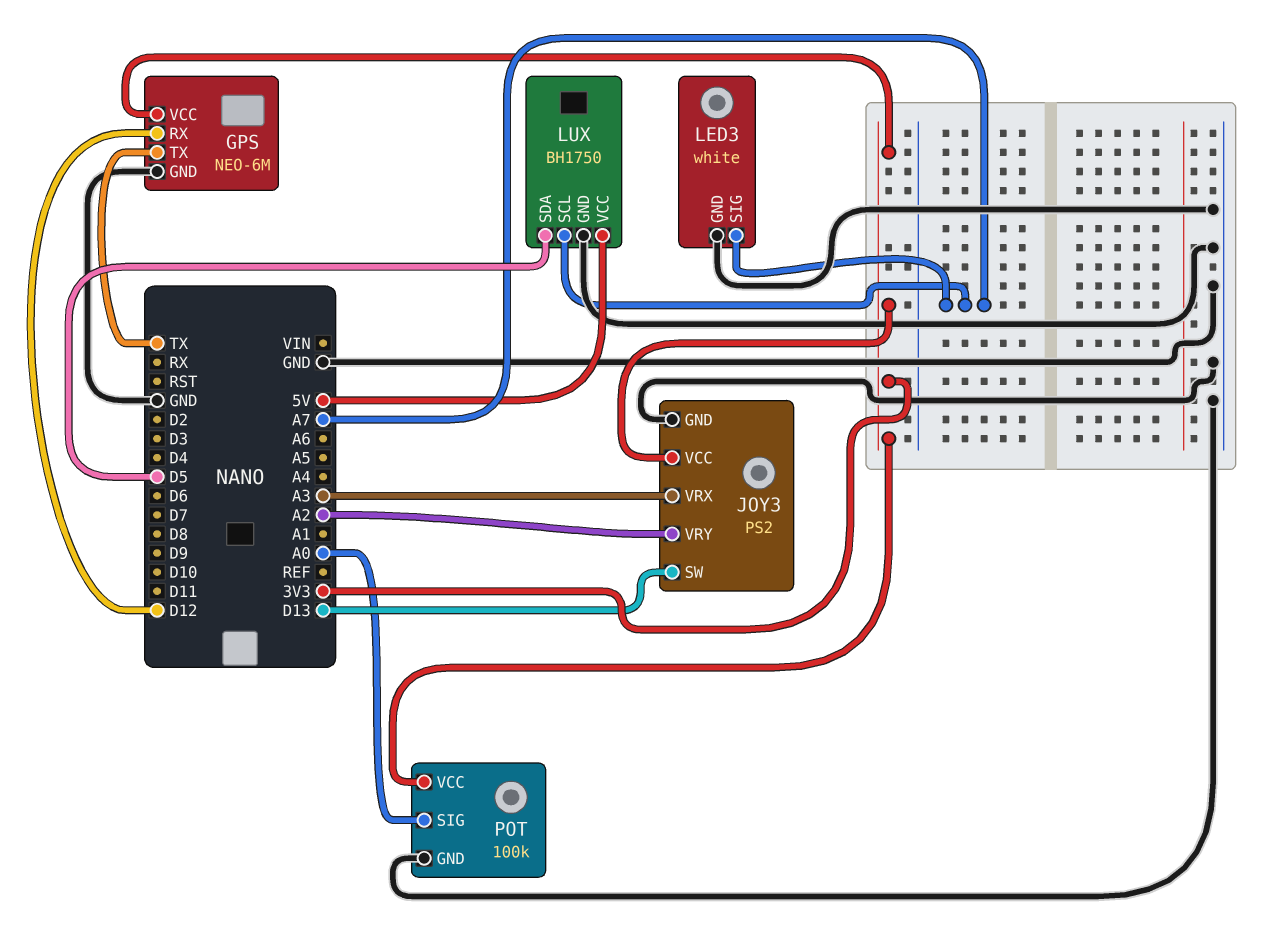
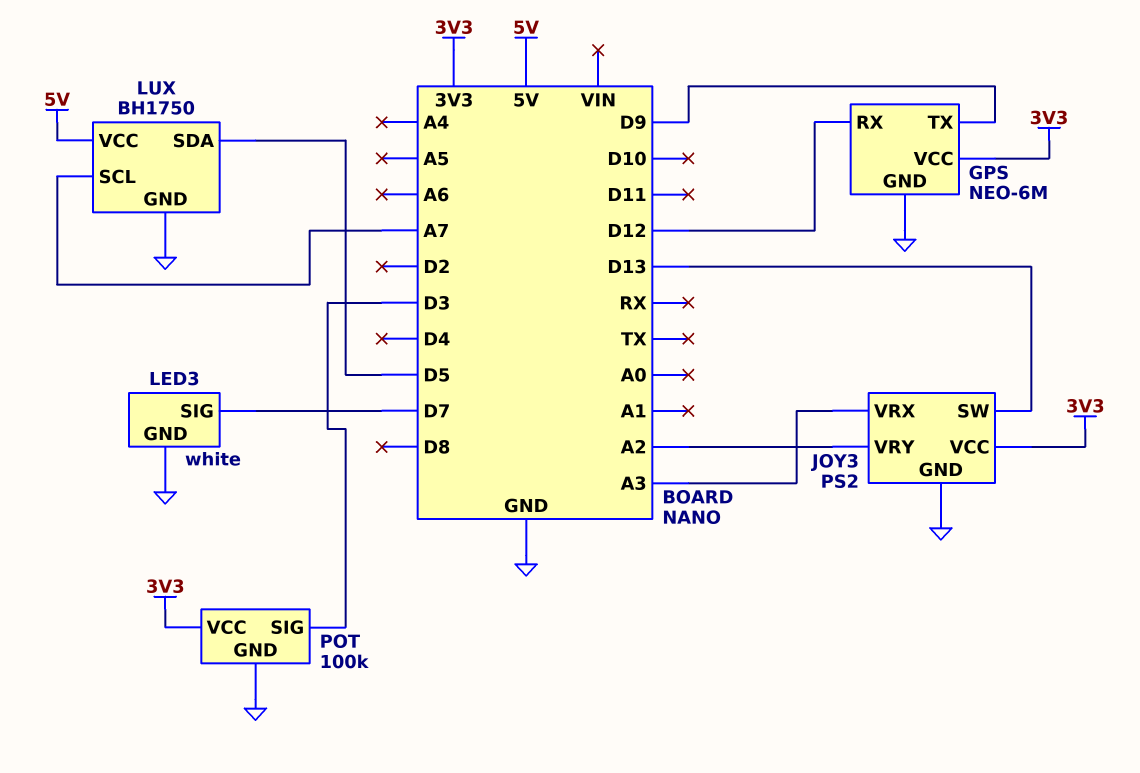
GPS pin TX: TX -> D9
LED3 pin SIG: A7 -> D7
POT pin SIG: A0 -> D3

